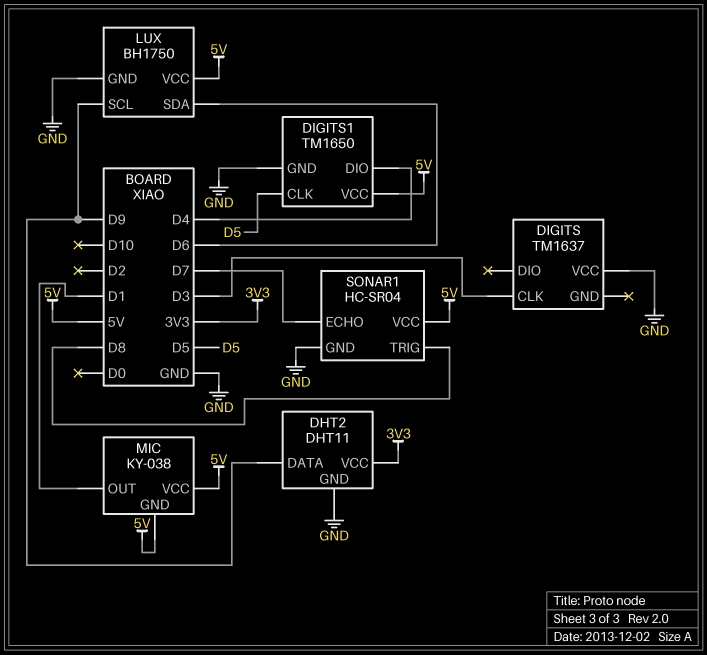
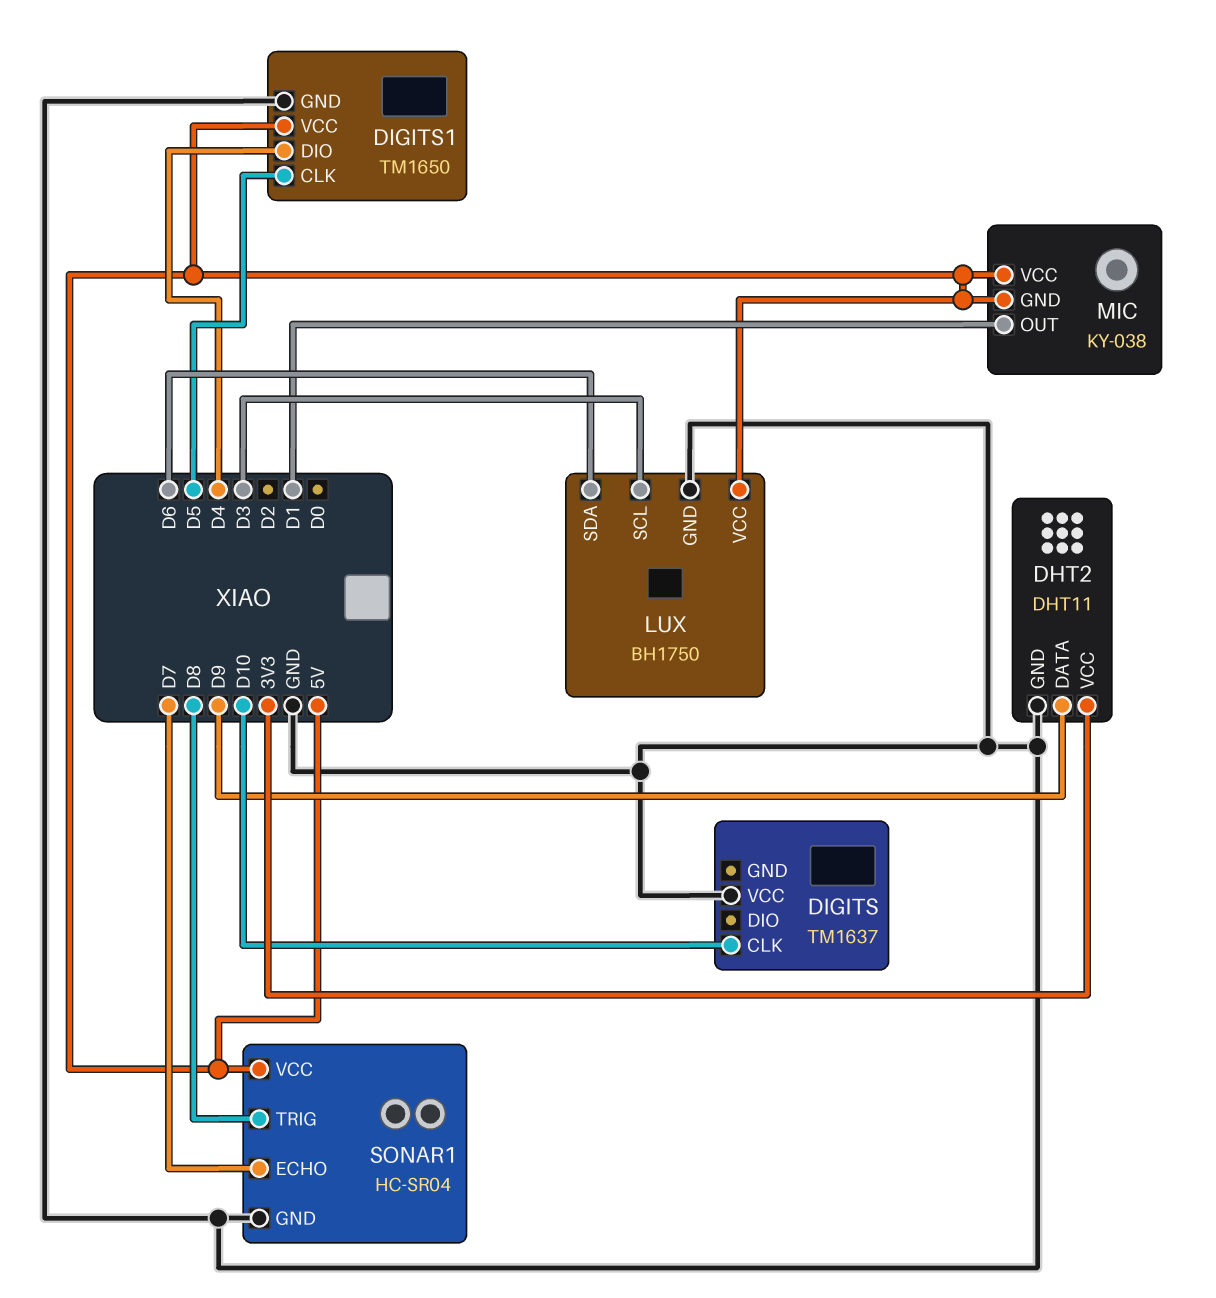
DIGITS pin CLK: D3 -> D10
LUX pin SCL: D9 -> D3

